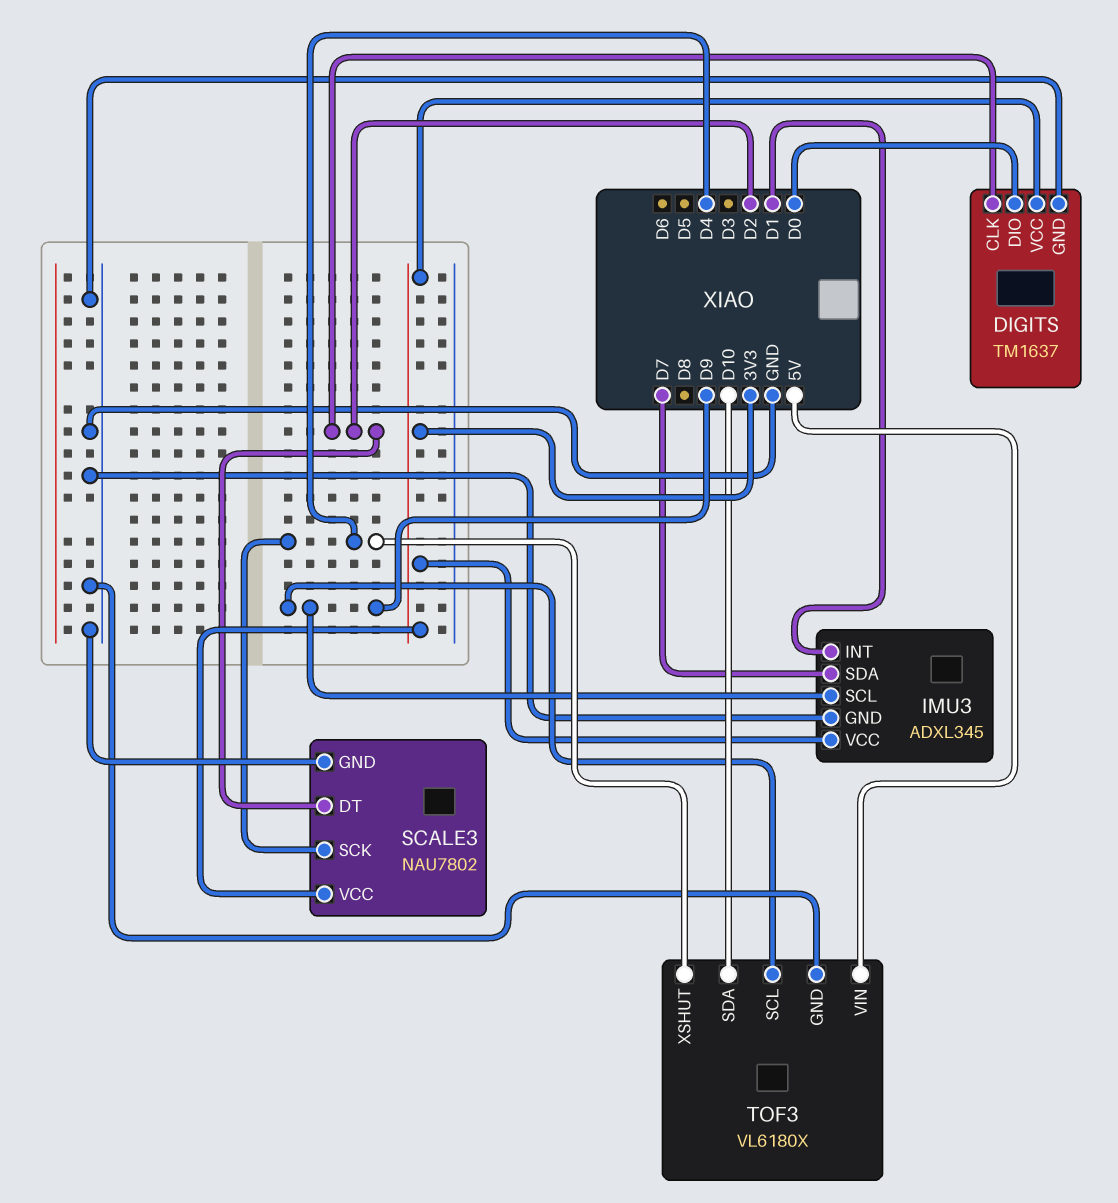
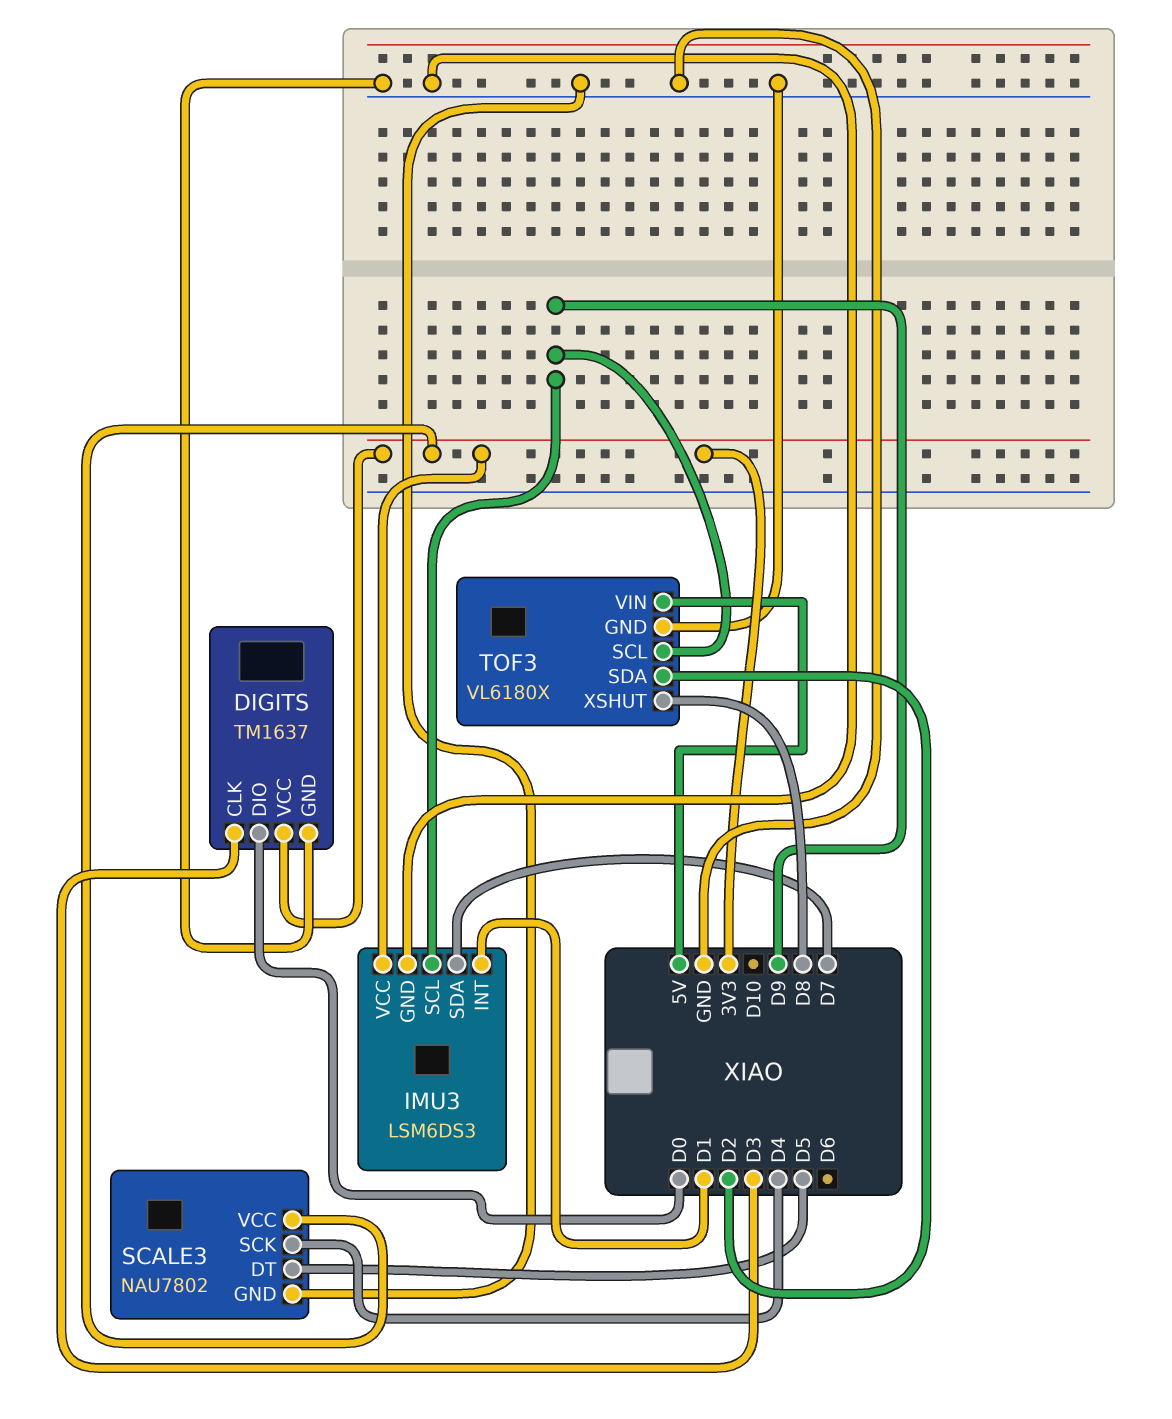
DIGITS pin CLK: D2 -> D3
IMU3: ADXL345 -> LSM6DS3
SCALE3 pin DT: D2 -> D5
TOF3 pin SDA: D10 -> D2
TOF3 pin XSHUT: D4 -> D8

